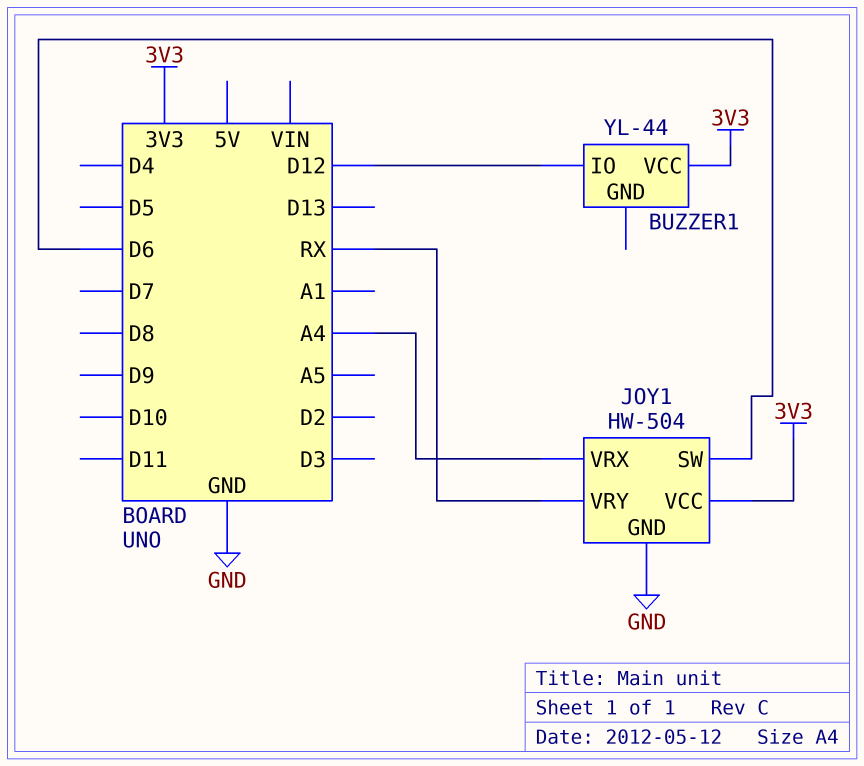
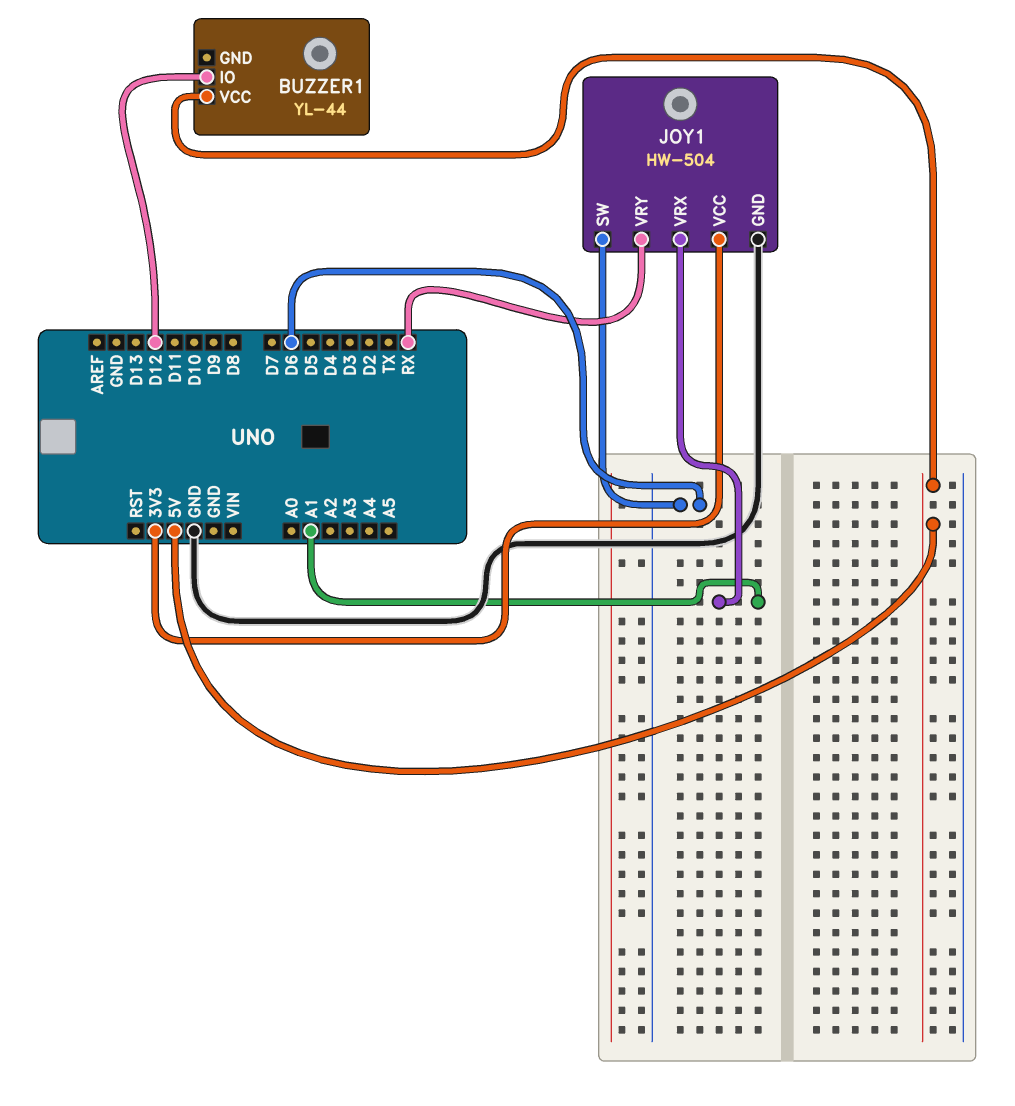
BUZZER1 pin VCC: 3V3 -> 5V
JOY1 pin VRX: A4 -> A1

